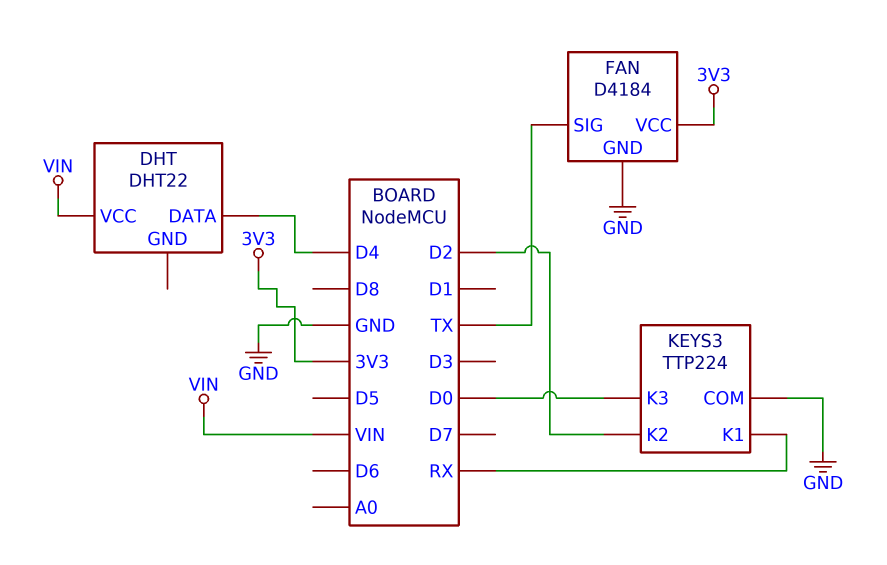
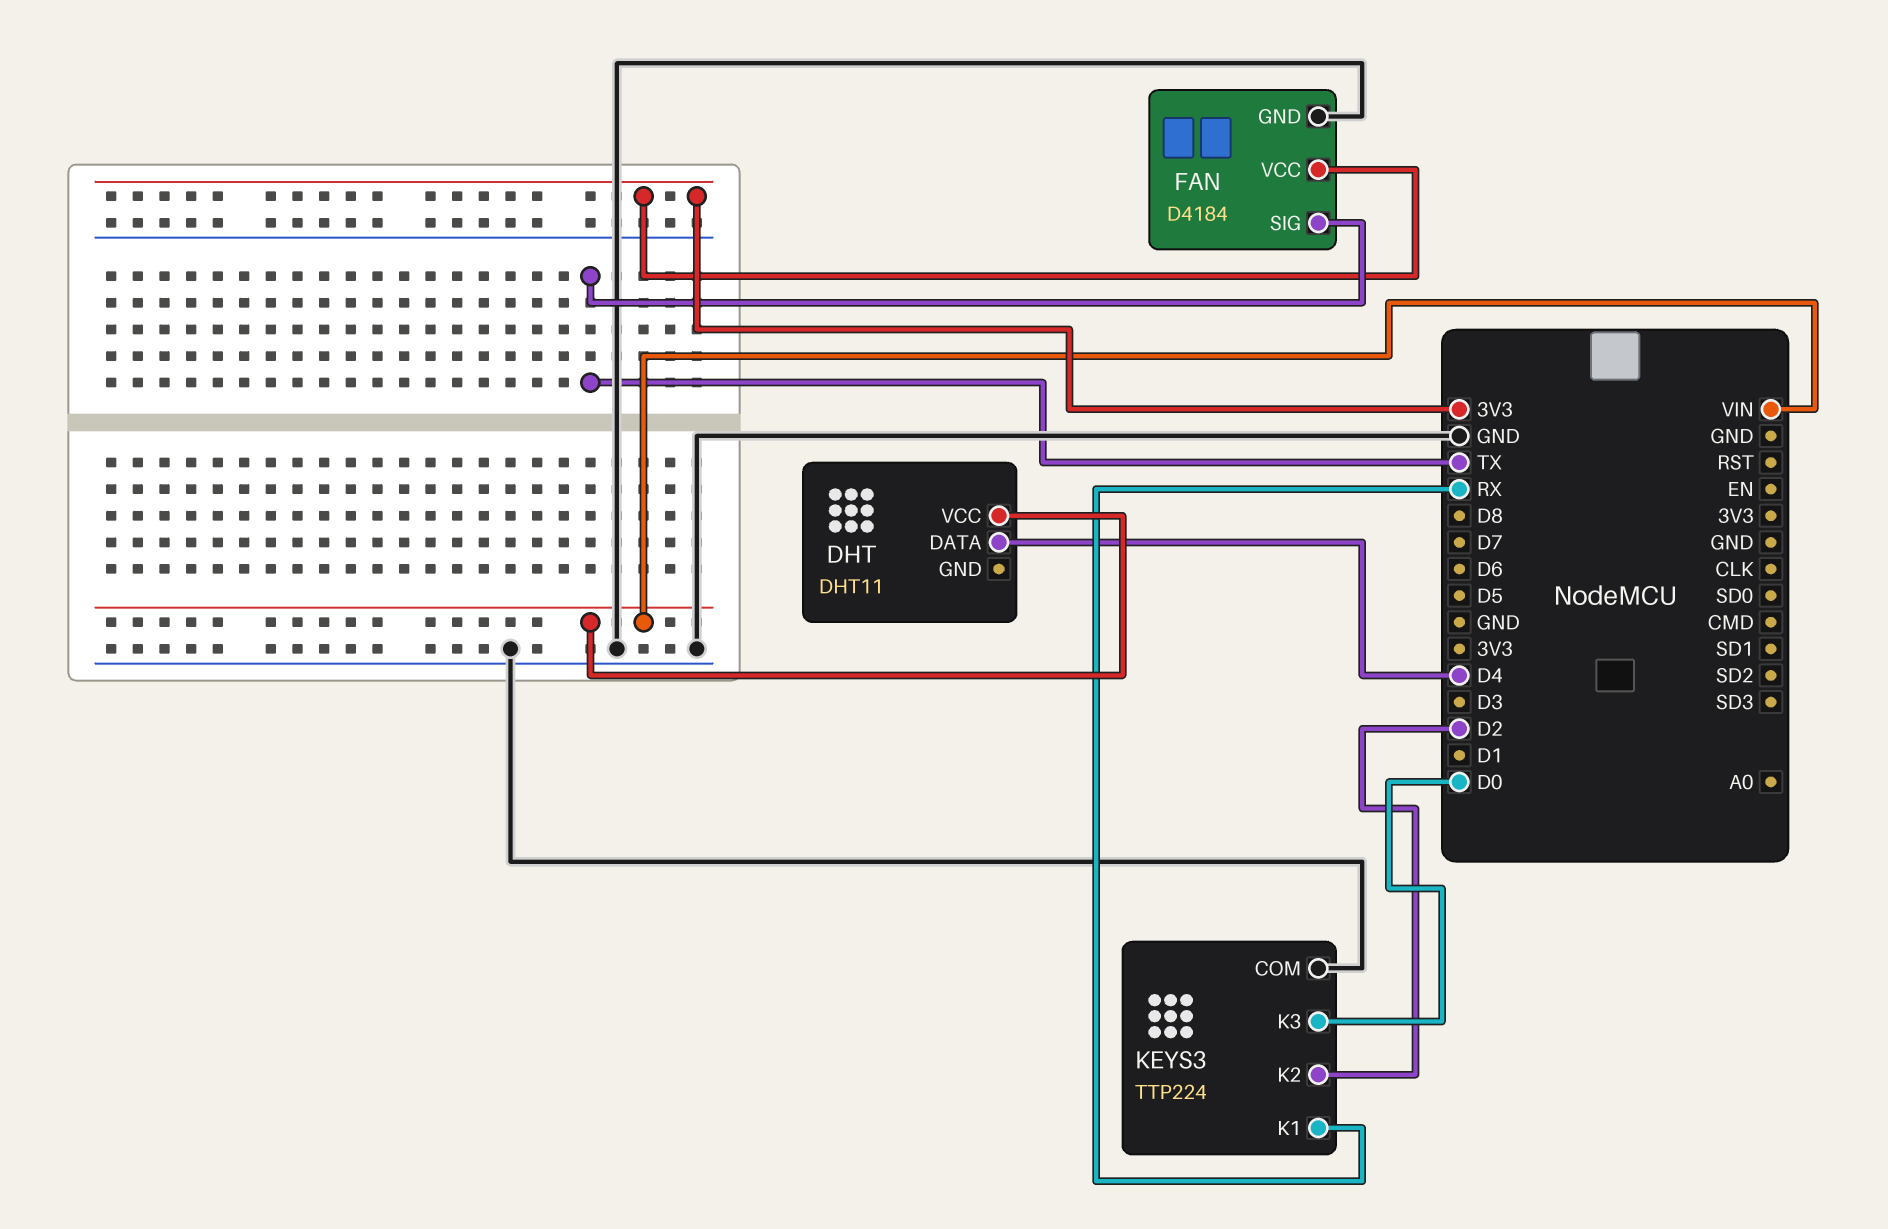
DHT: DHT22 -> DHT11

